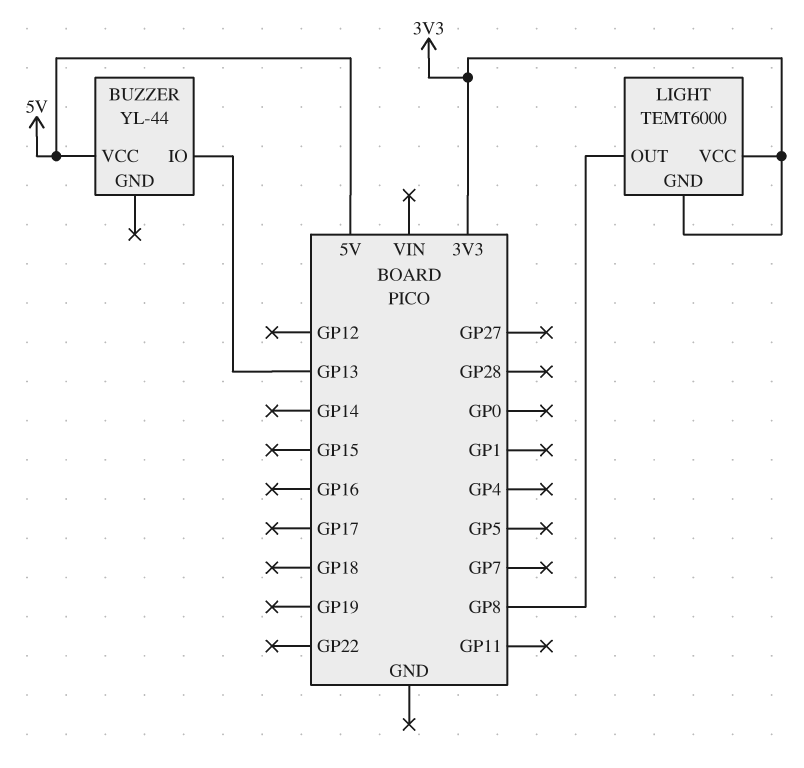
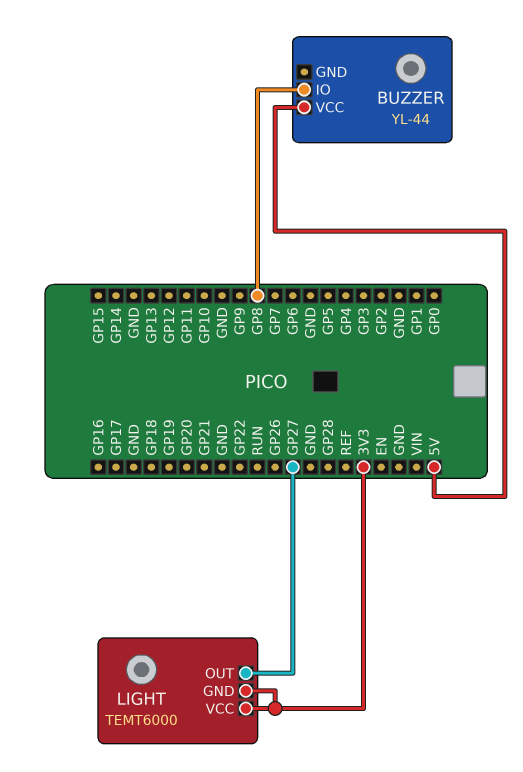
BUZZER pin IO: GP13 -> GP8
LIGHT pin OUT: GP8 -> GP27

